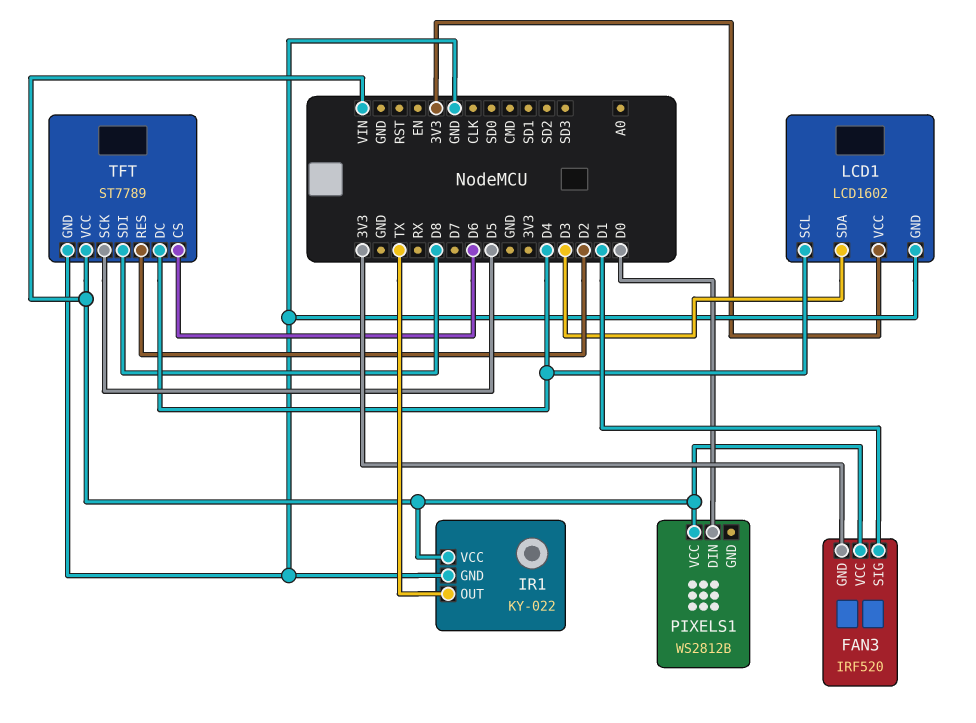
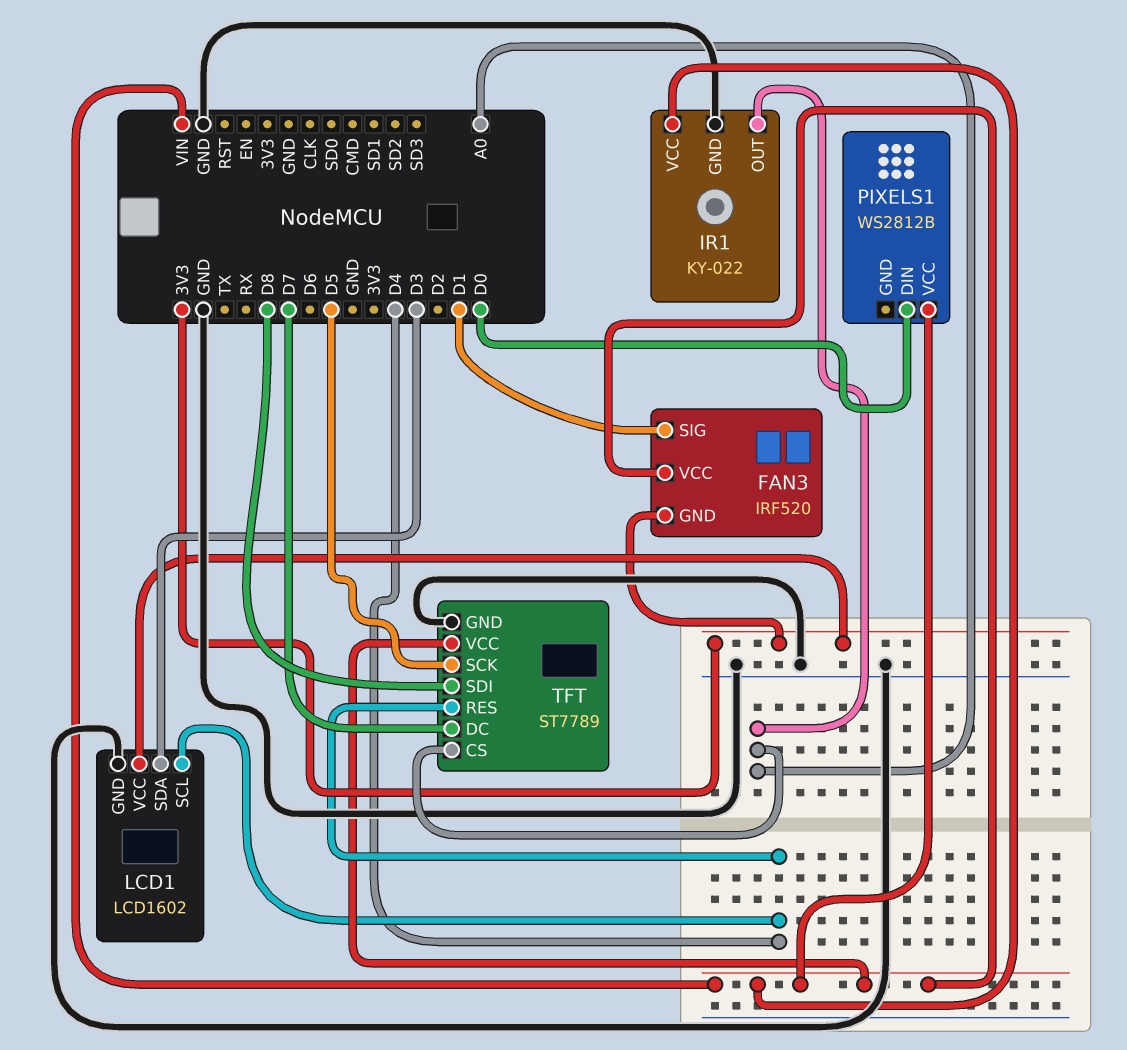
IR1 pin OUT: TX -> A0
TFT pin CS: D6 -> A0
TFT pin DC: D4 -> D7
TFT pin RES: D2 -> D4

